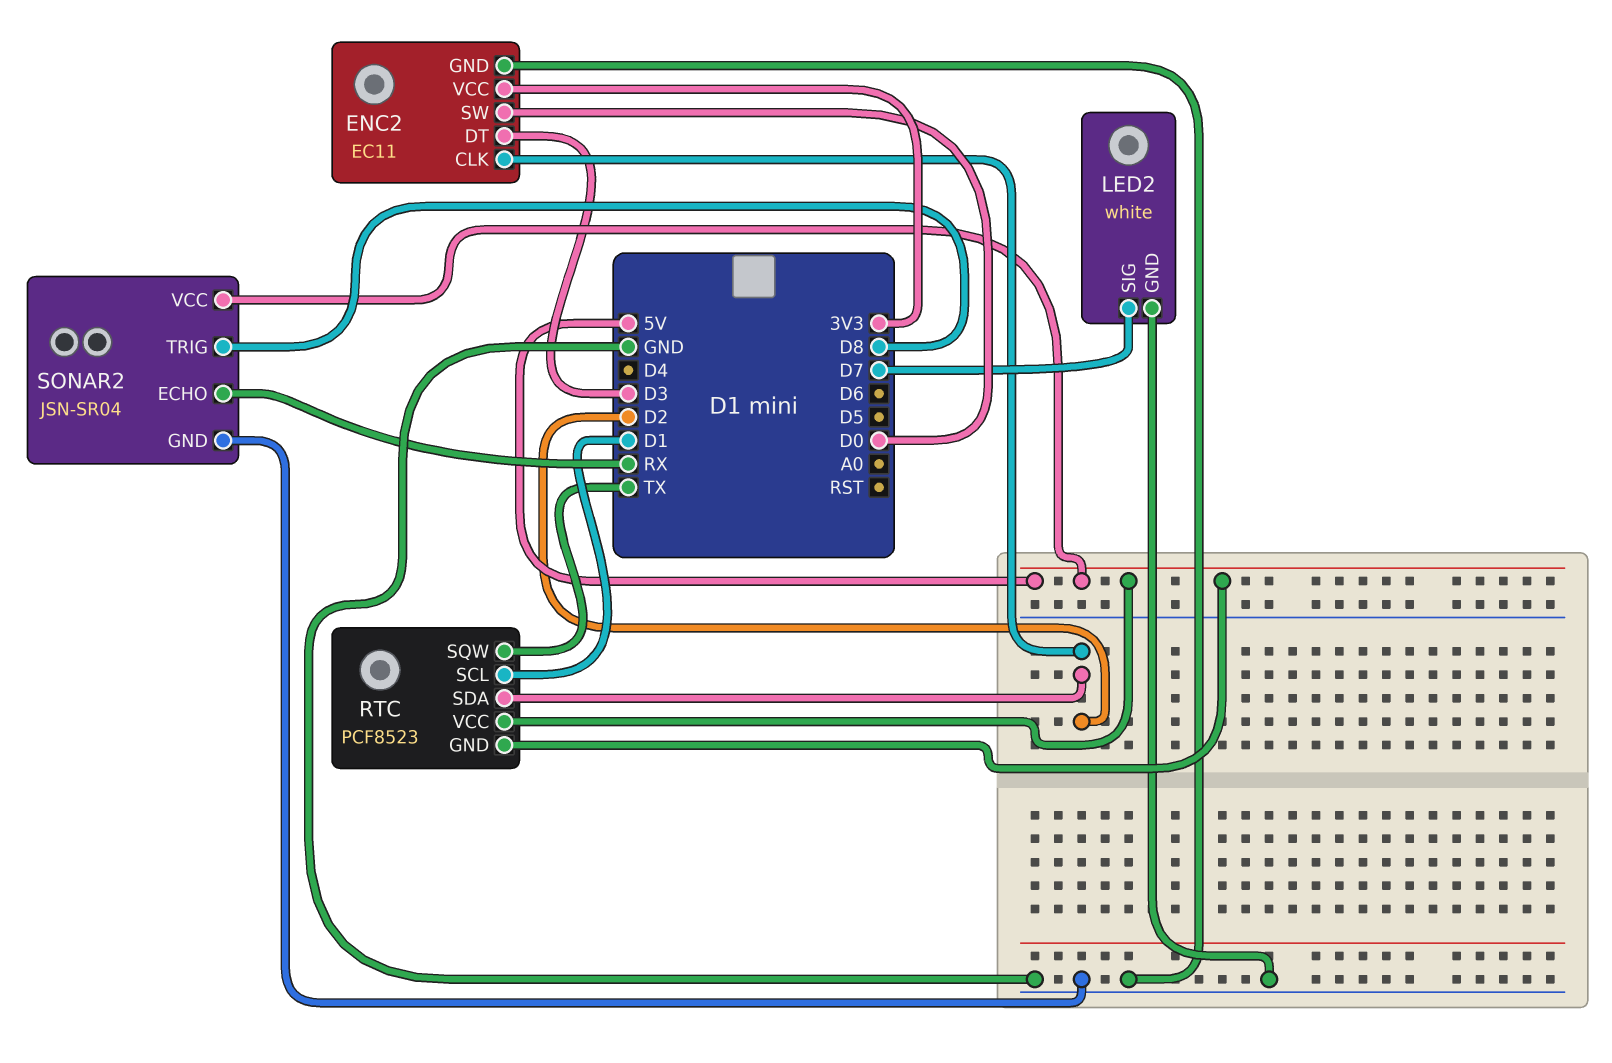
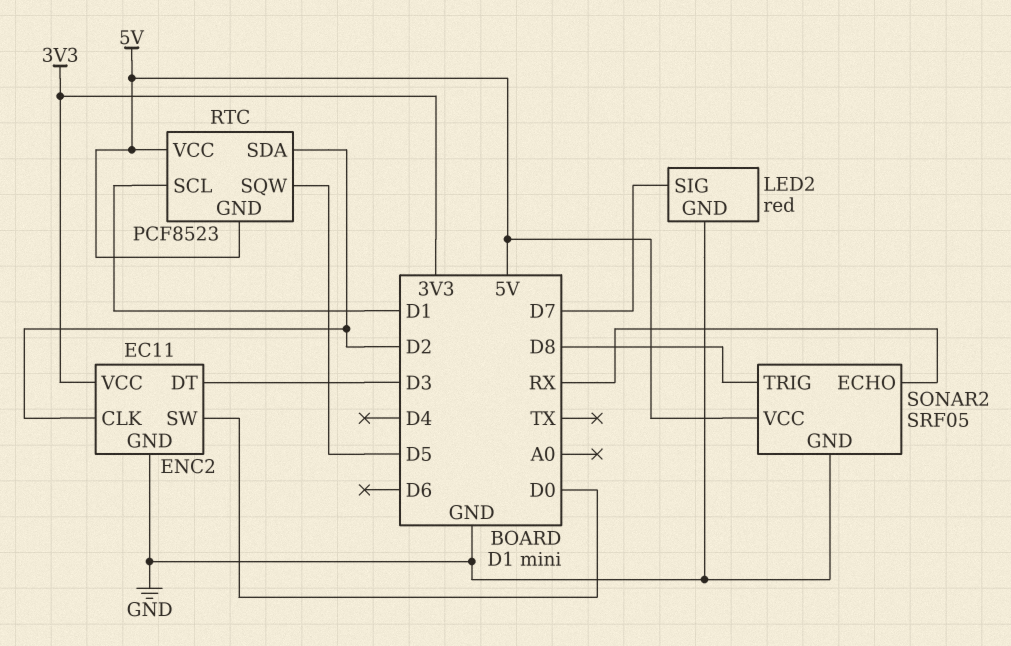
LED2: white -> red
RTC pin SQW: TX -> D5
SONAR2: JSN-SR04 -> SRF05

